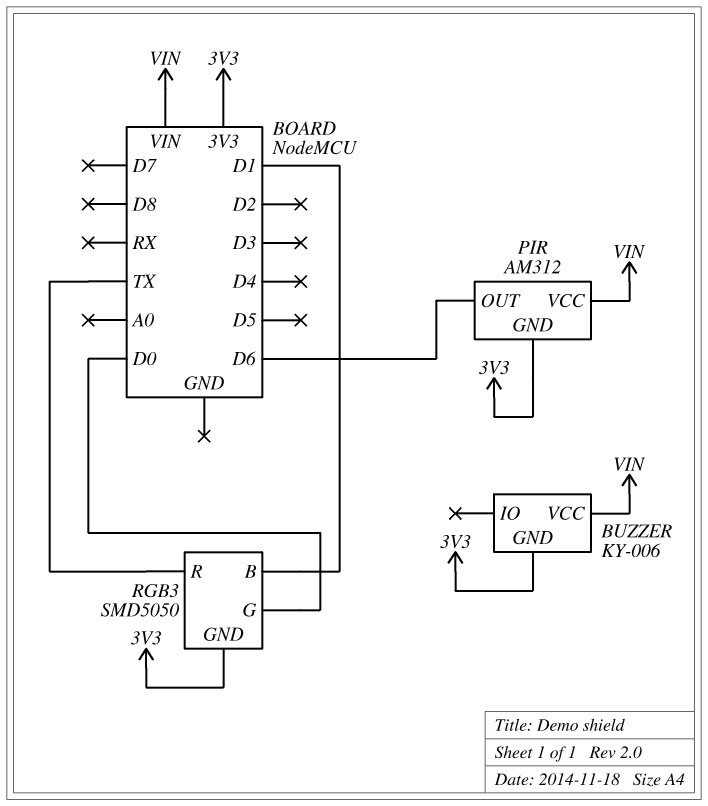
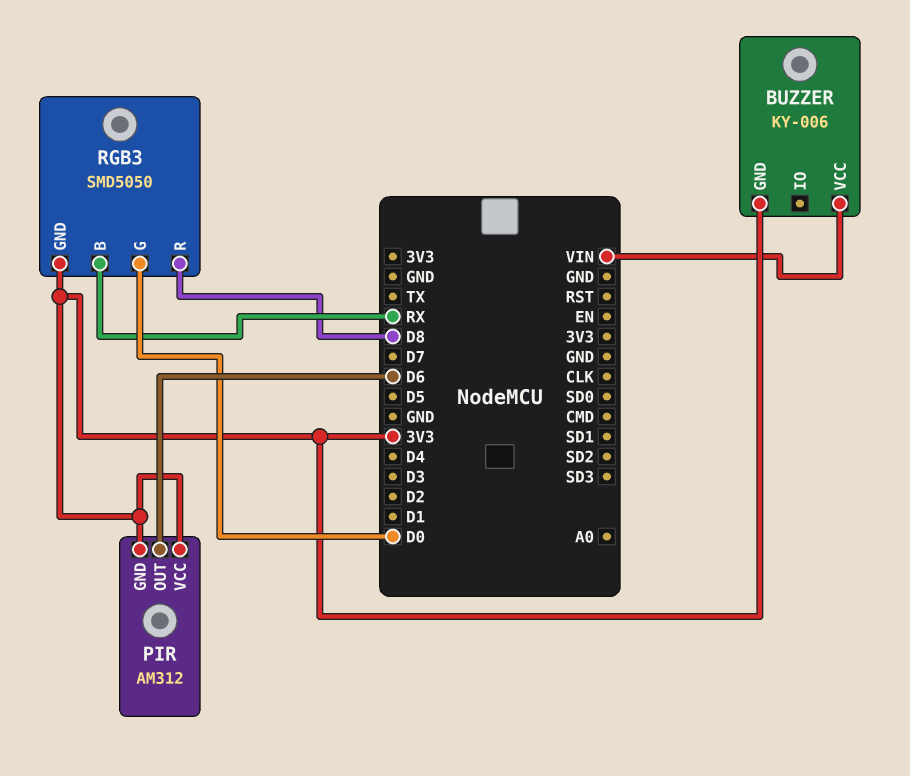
PIR pin VCC: VIN -> 3V3
RGB3 pin B: D1 -> RX
RGB3 pin R: TX -> D8

